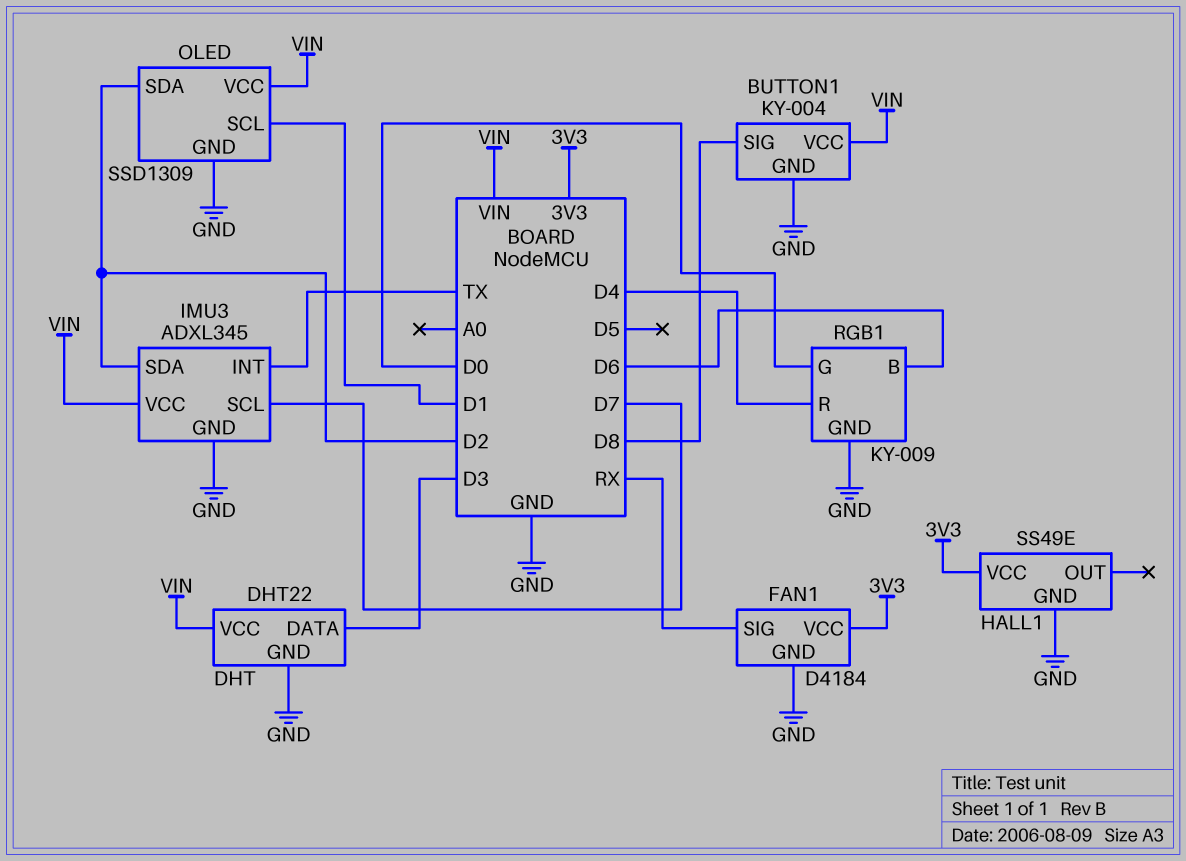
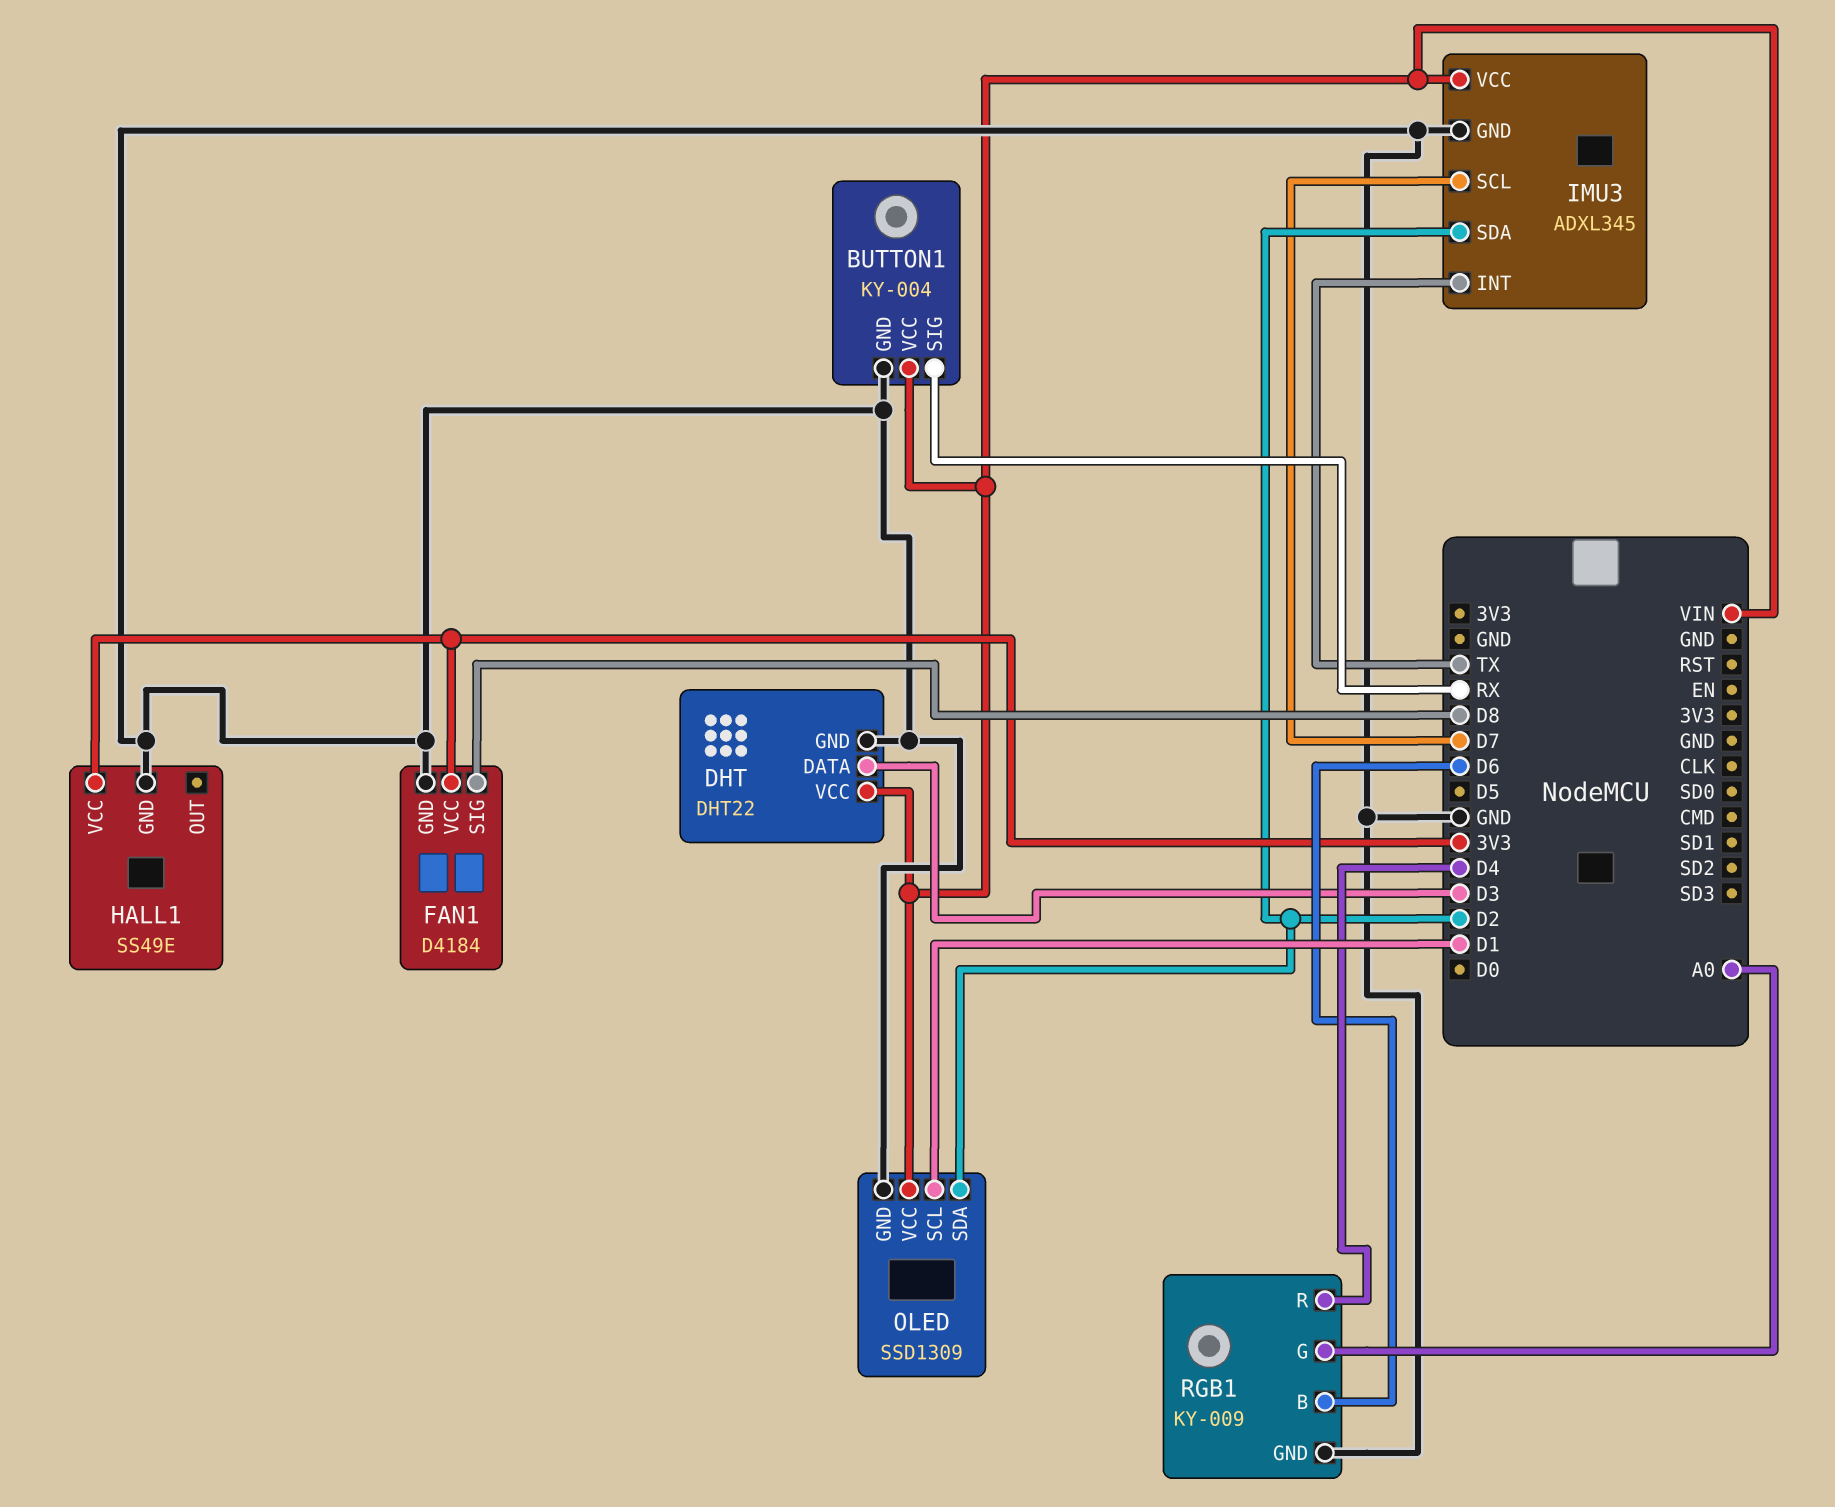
BUTTON1 pin SIG: D8 -> RX
FAN1 pin SIG: RX -> D8
RGB1 pin G: D0 -> A0

